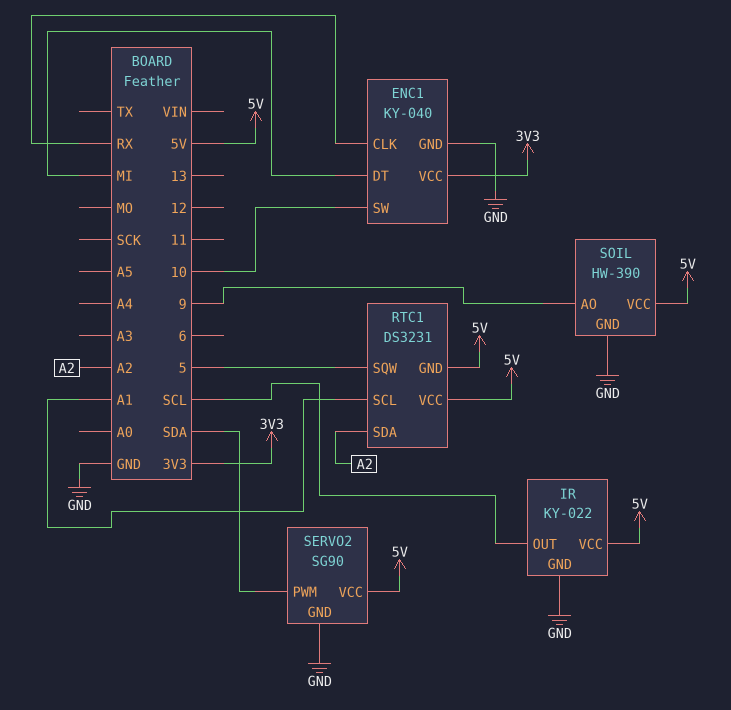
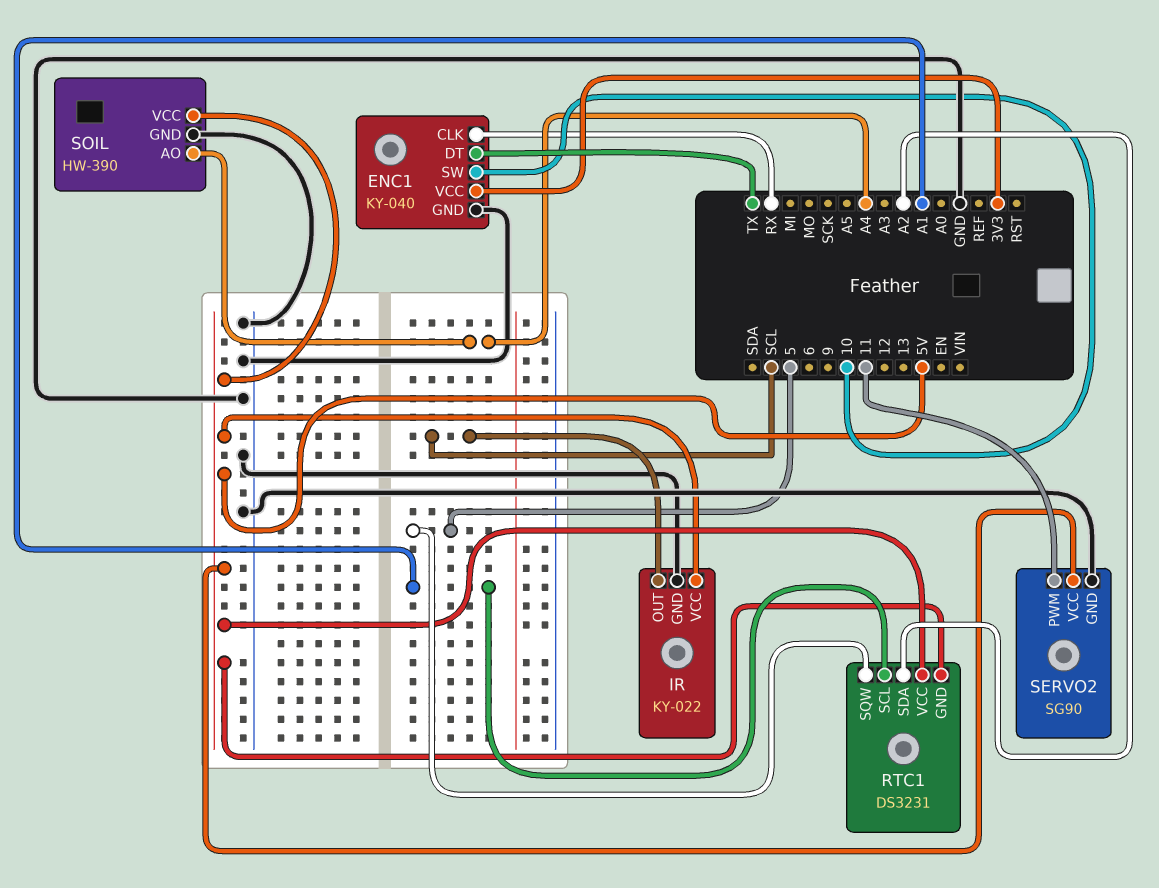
ENC1 pin DT: MI -> TX
SERVO2 pin PWM: SDA -> 11
SOIL pin AO: 9 -> A4

